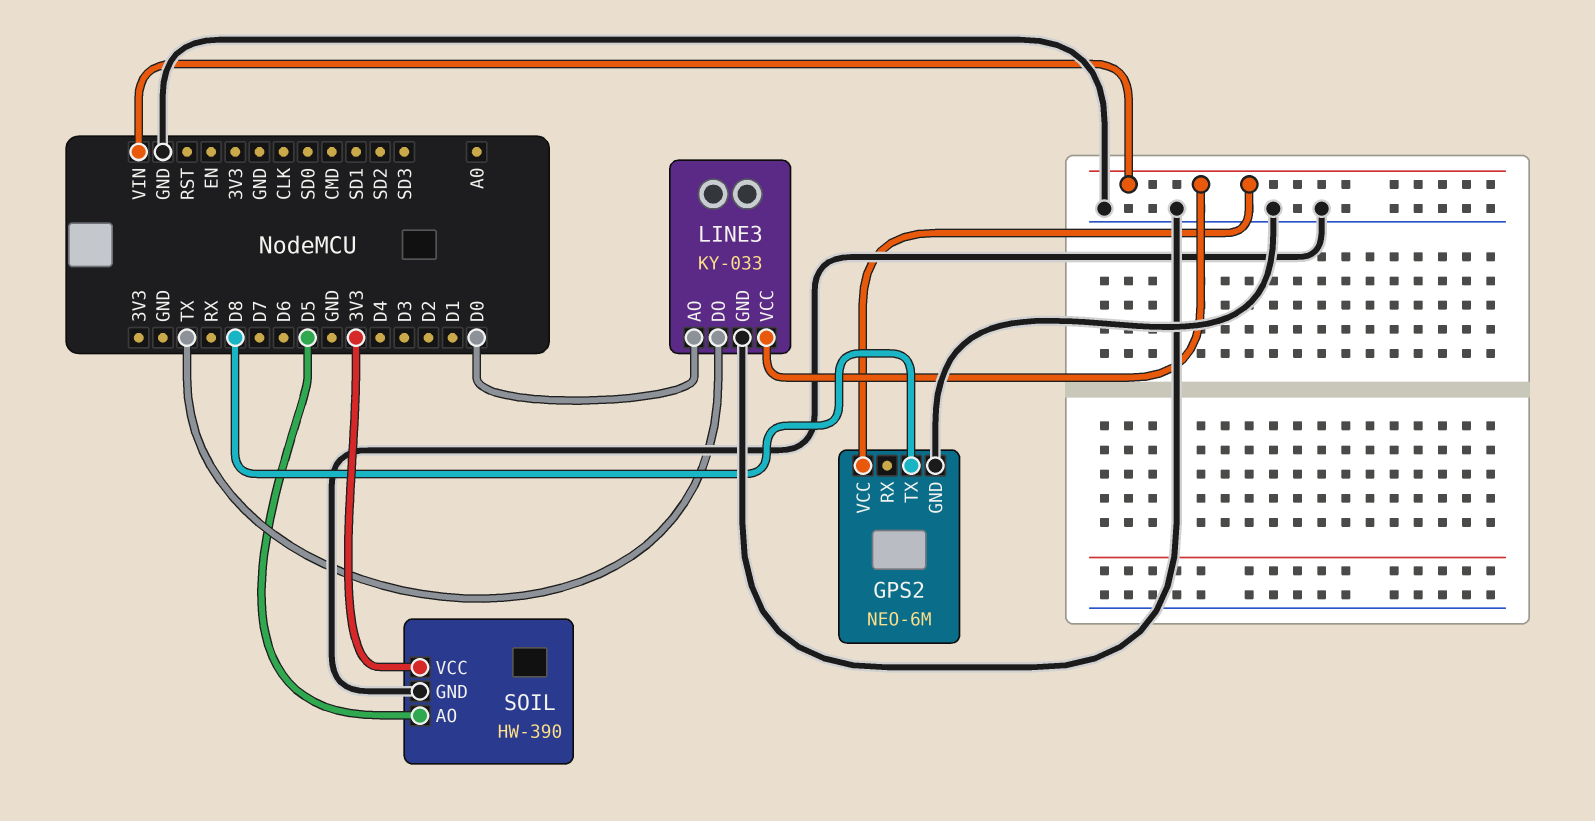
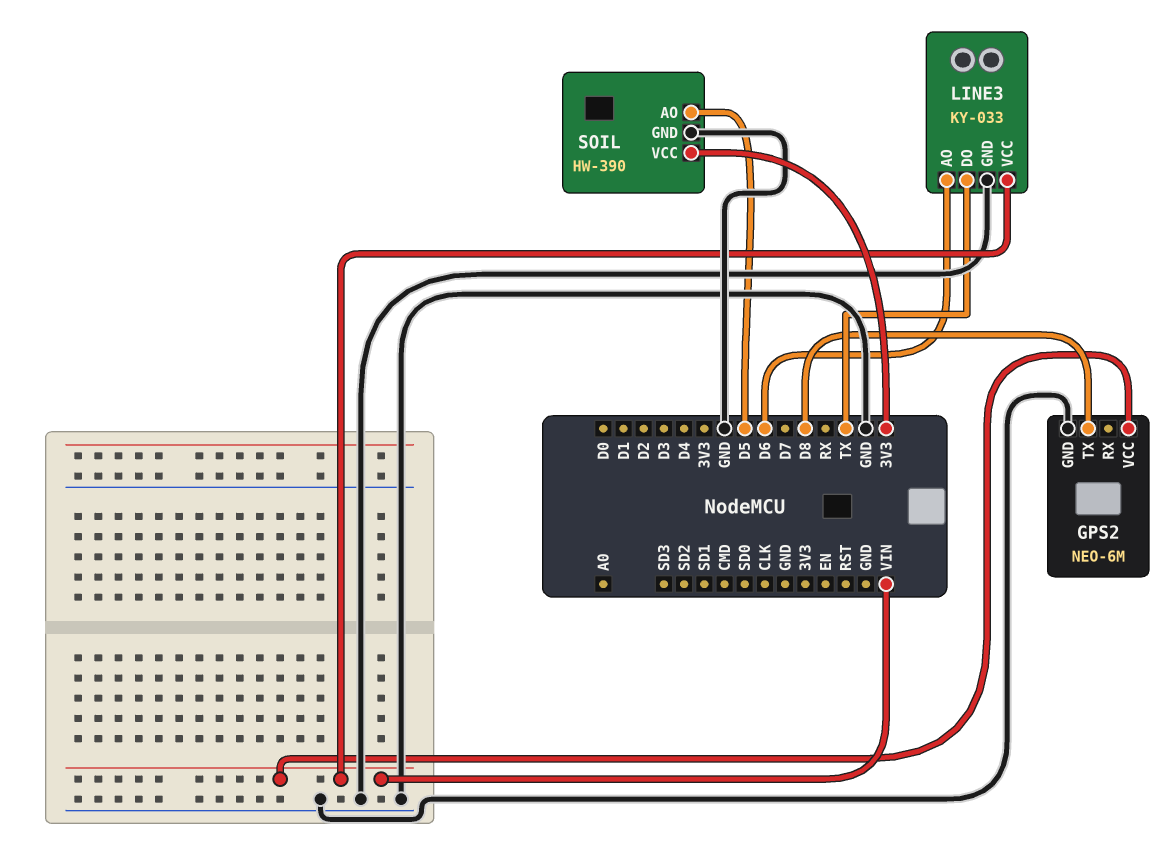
LINE3 pin AO: D0 -> D6

